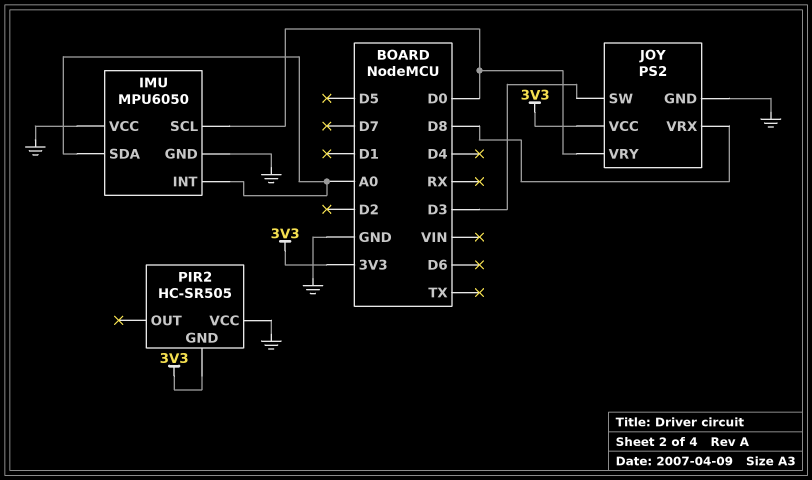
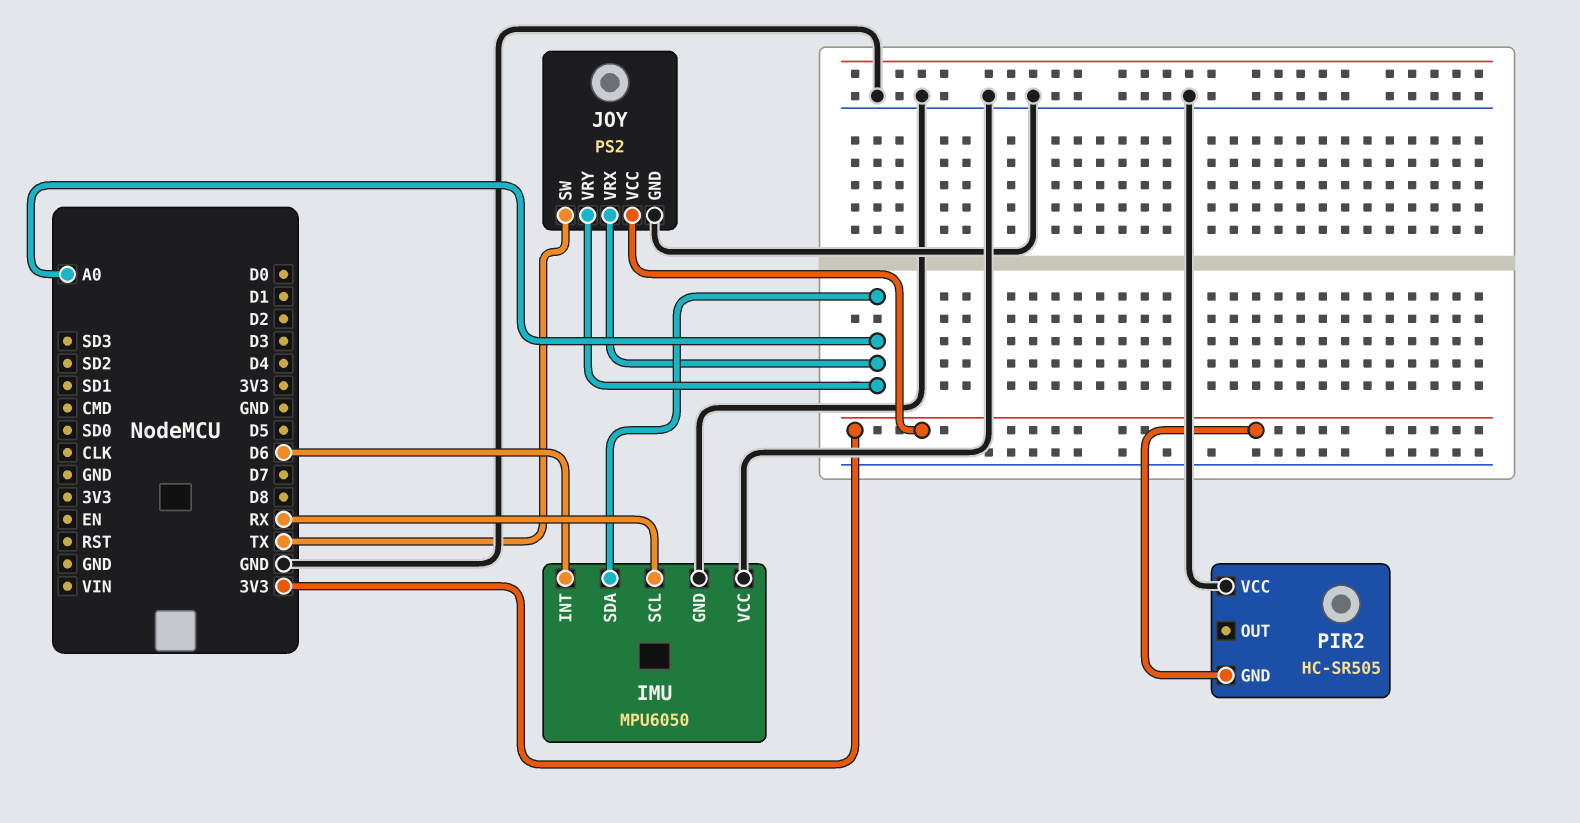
IMU pin INT: A0 -> D6
IMU pin SCL: D0 -> RX
JOY pin SW: D3 -> TX
JOY pin VRX: D8 -> A0
JOY pin VRY: D0 -> A0

